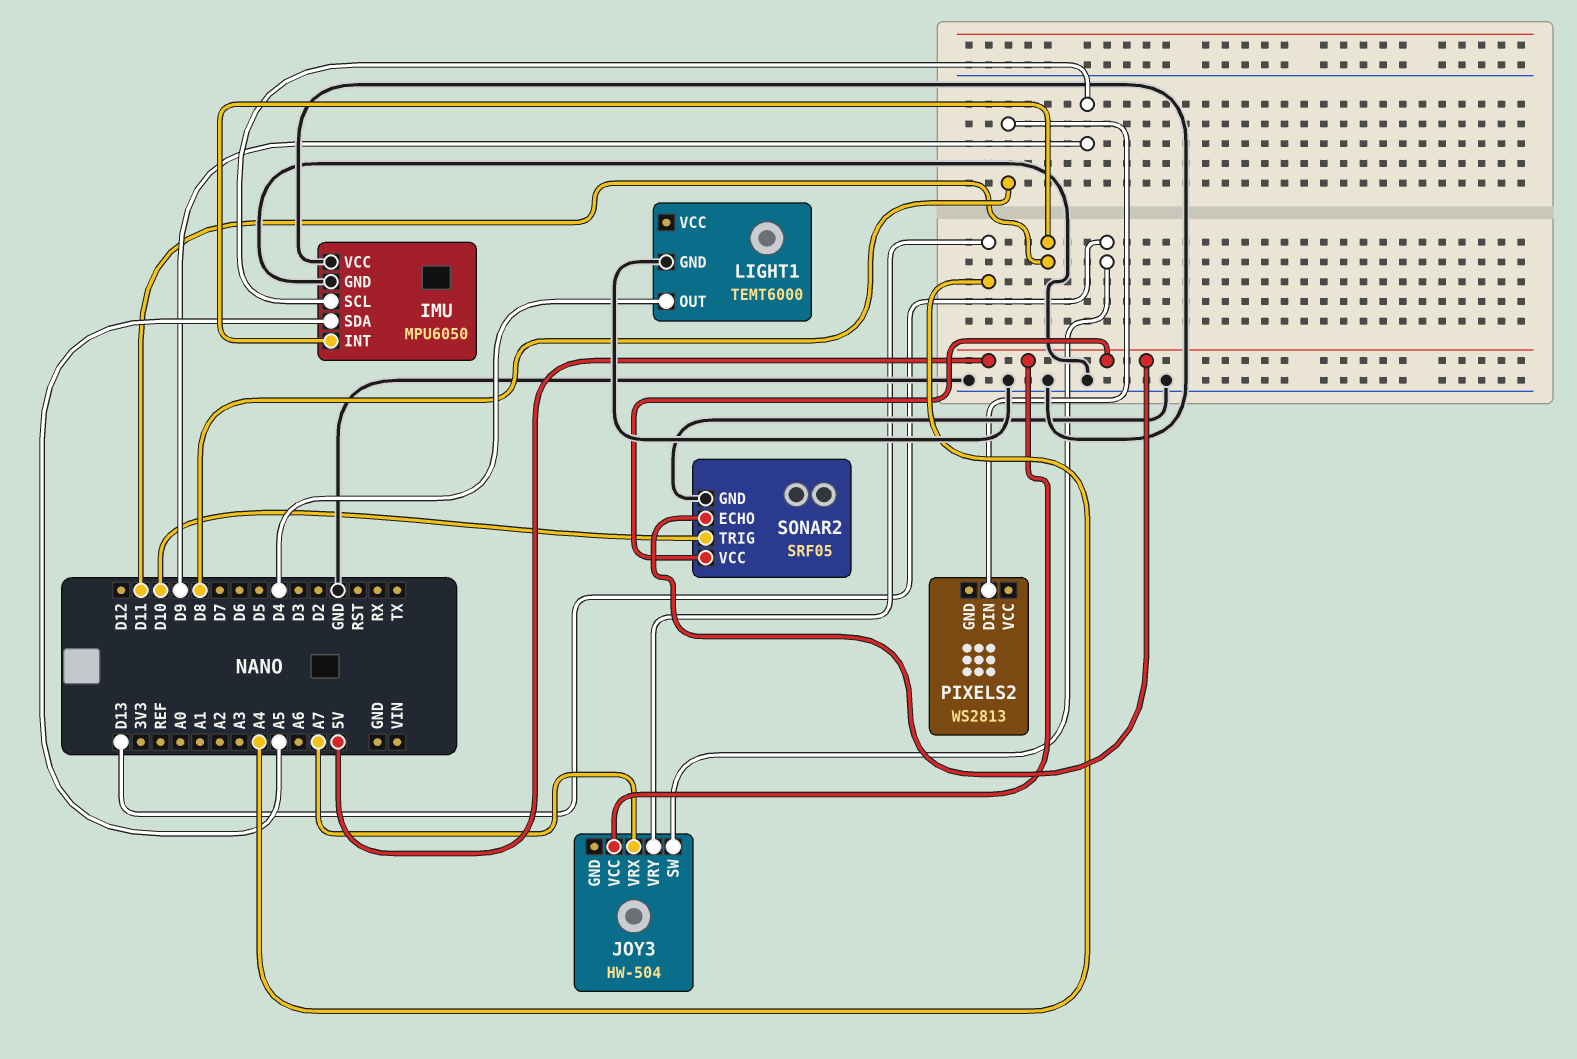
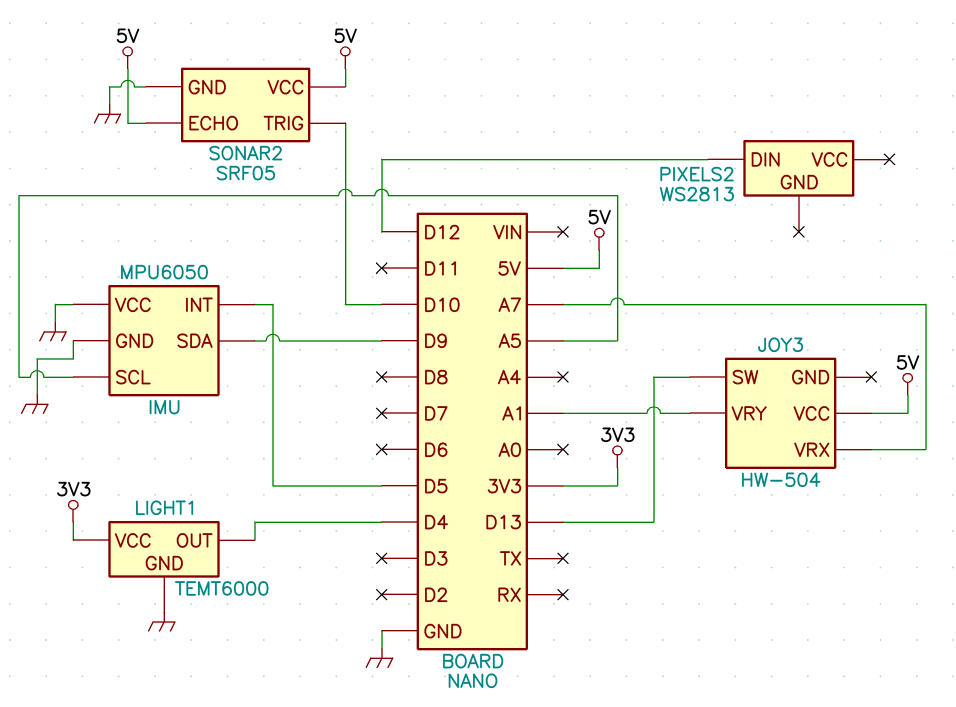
IMU pin INT: D11 -> D5
IMU pin SCL: D9 -> A5
IMU pin SDA: A5 -> D9
JOY3 pin VRY: A4 -> A1
LIGHT1 pin VCC: none -> 3V3
PIXELS2 pin DIN: D8 -> D12

